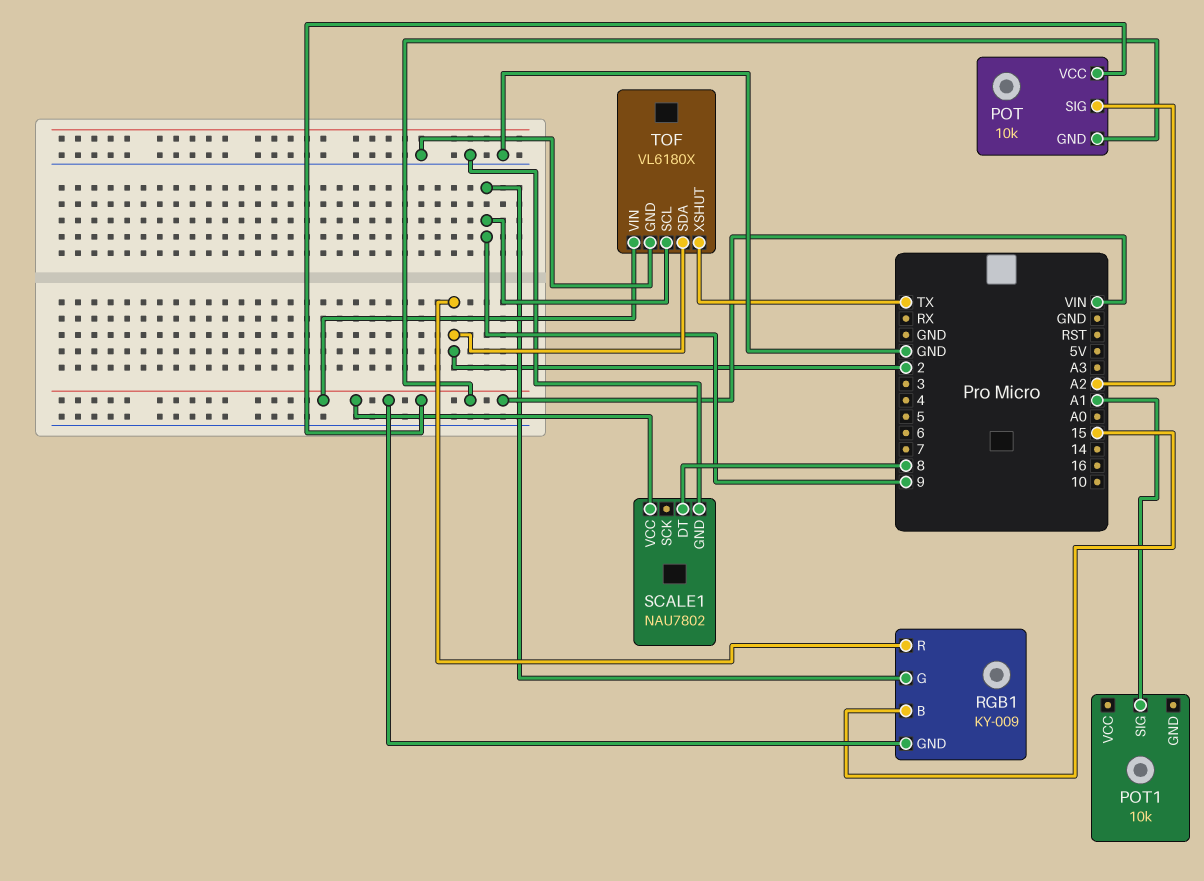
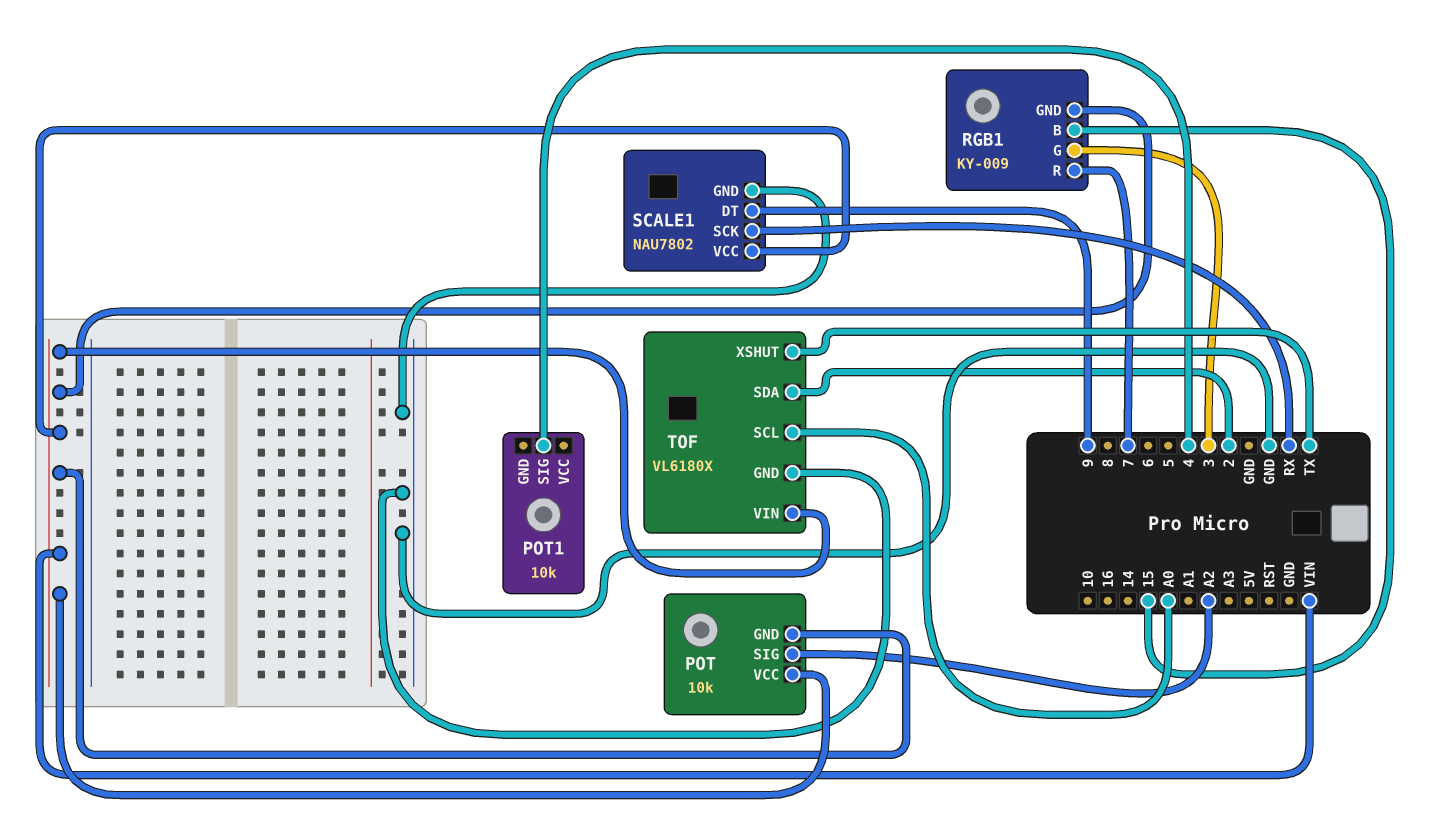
POT1 pin SIG: A1 -> 4
RGB1 pin G: 9 -> 3
RGB1 pin R: 2 -> 7
SCALE1 pin DT: 8 -> 9
SCALE1 pin SCK: none -> RX
TOF pin SCL: 9 -> A0

